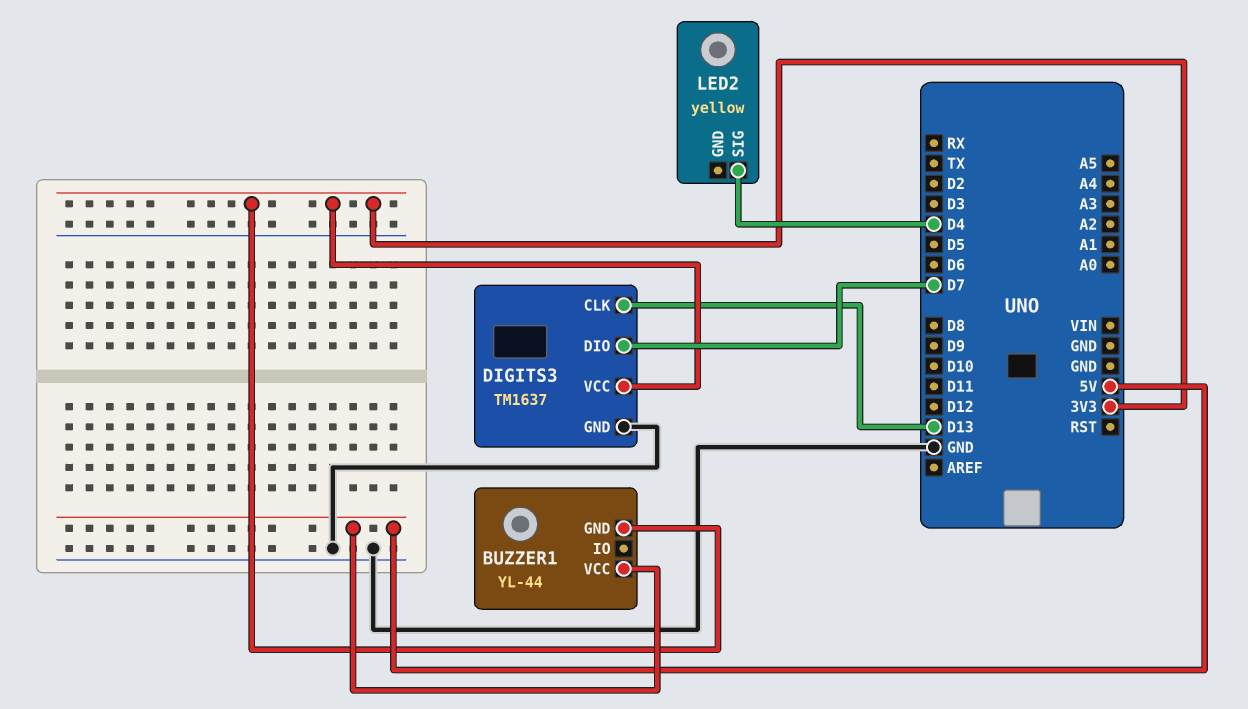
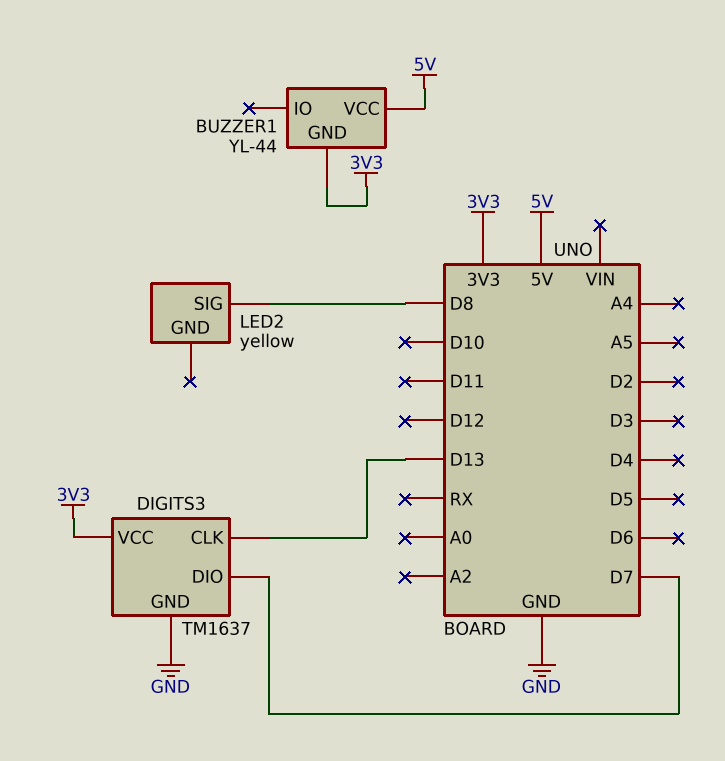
LED2 pin SIG: D4 -> D8

